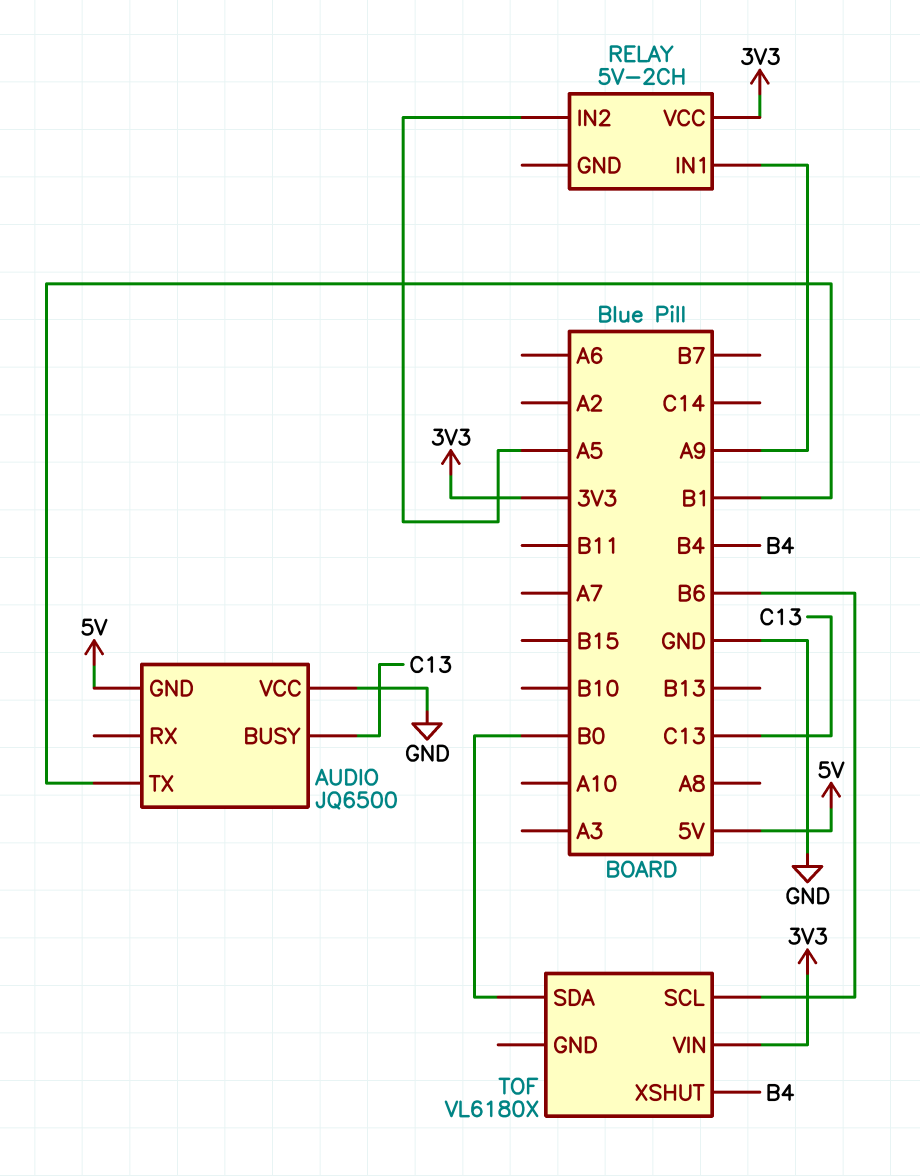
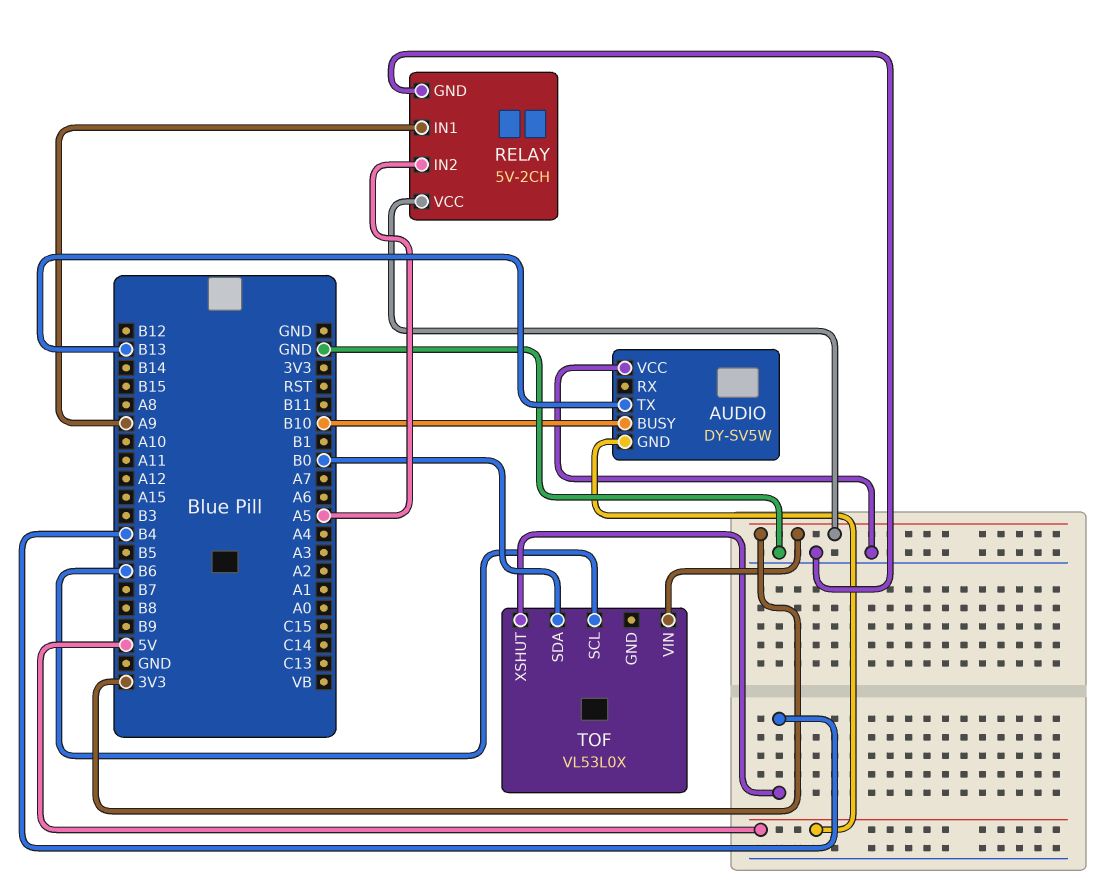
AUDIO: JQ6500 -> DY-SV5W
AUDIO pin BUSY: C13 -> B10
AUDIO pin TX: B1 -> B13
RELAY pin GND: none -> GND
TOF: VL6180X -> VL53L0X

